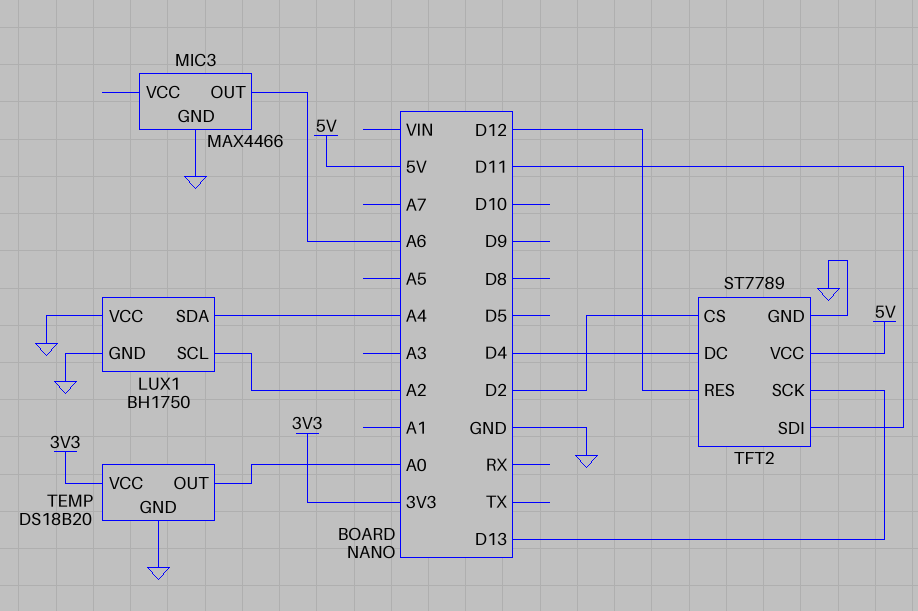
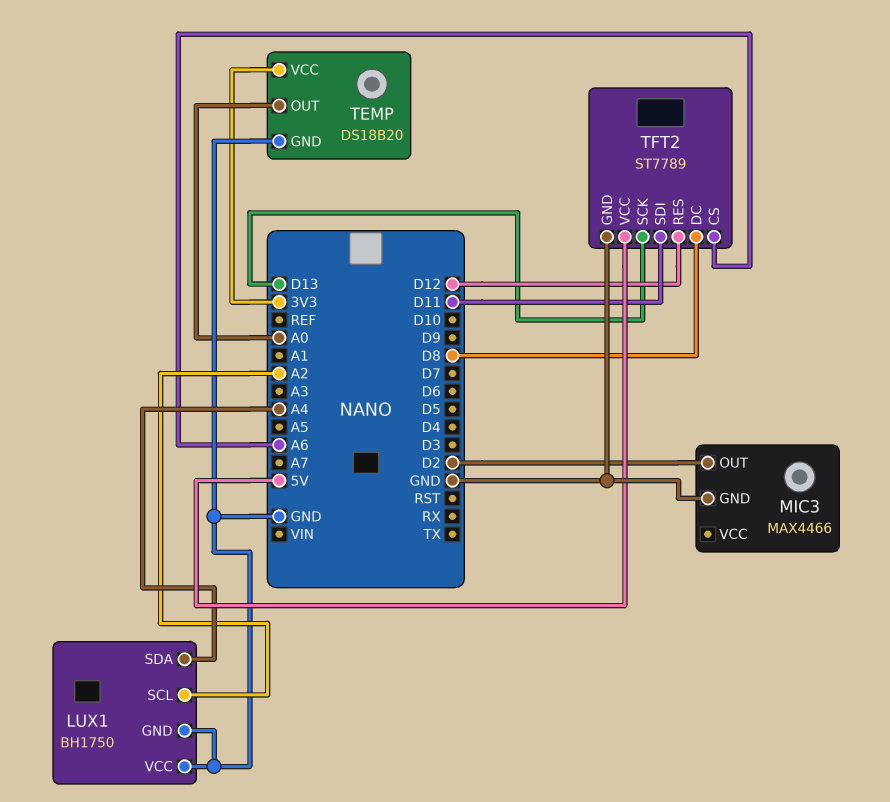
MIC3 pin OUT: A6 -> D2
TFT2 pin CS: D2 -> A6
TFT2 pin DC: D4 -> D8

